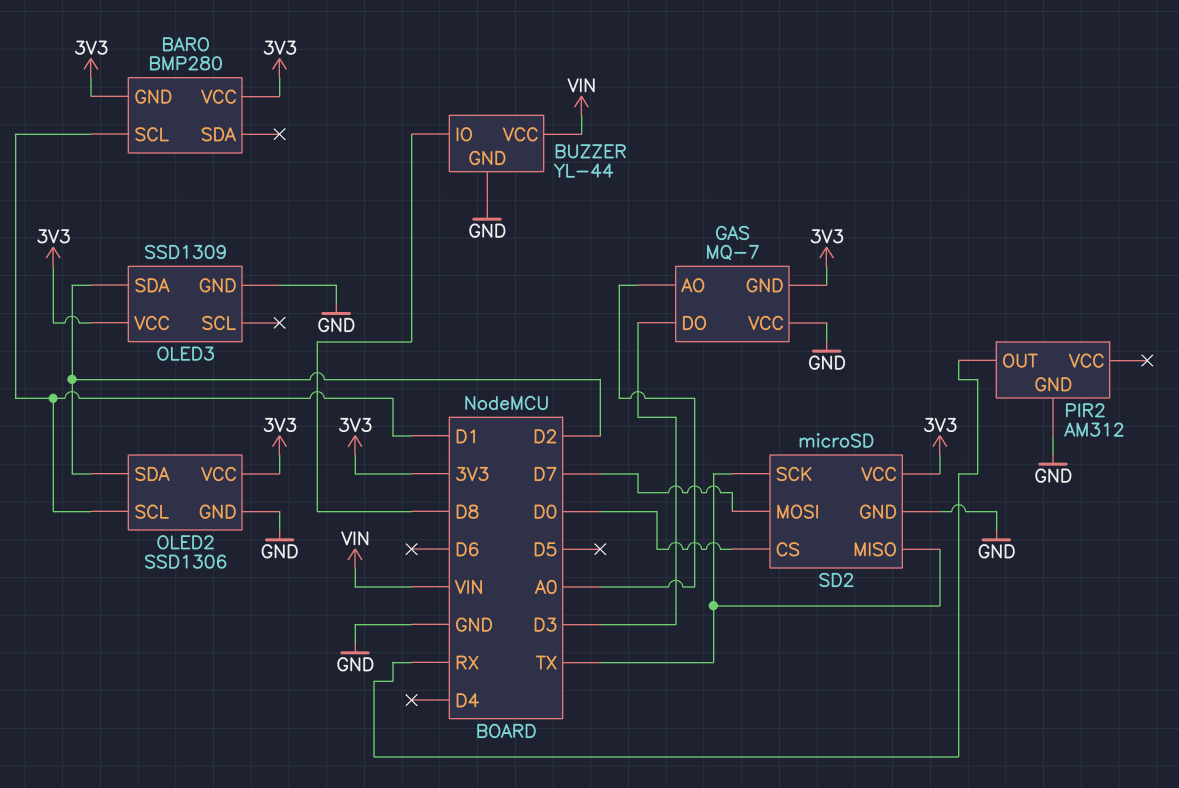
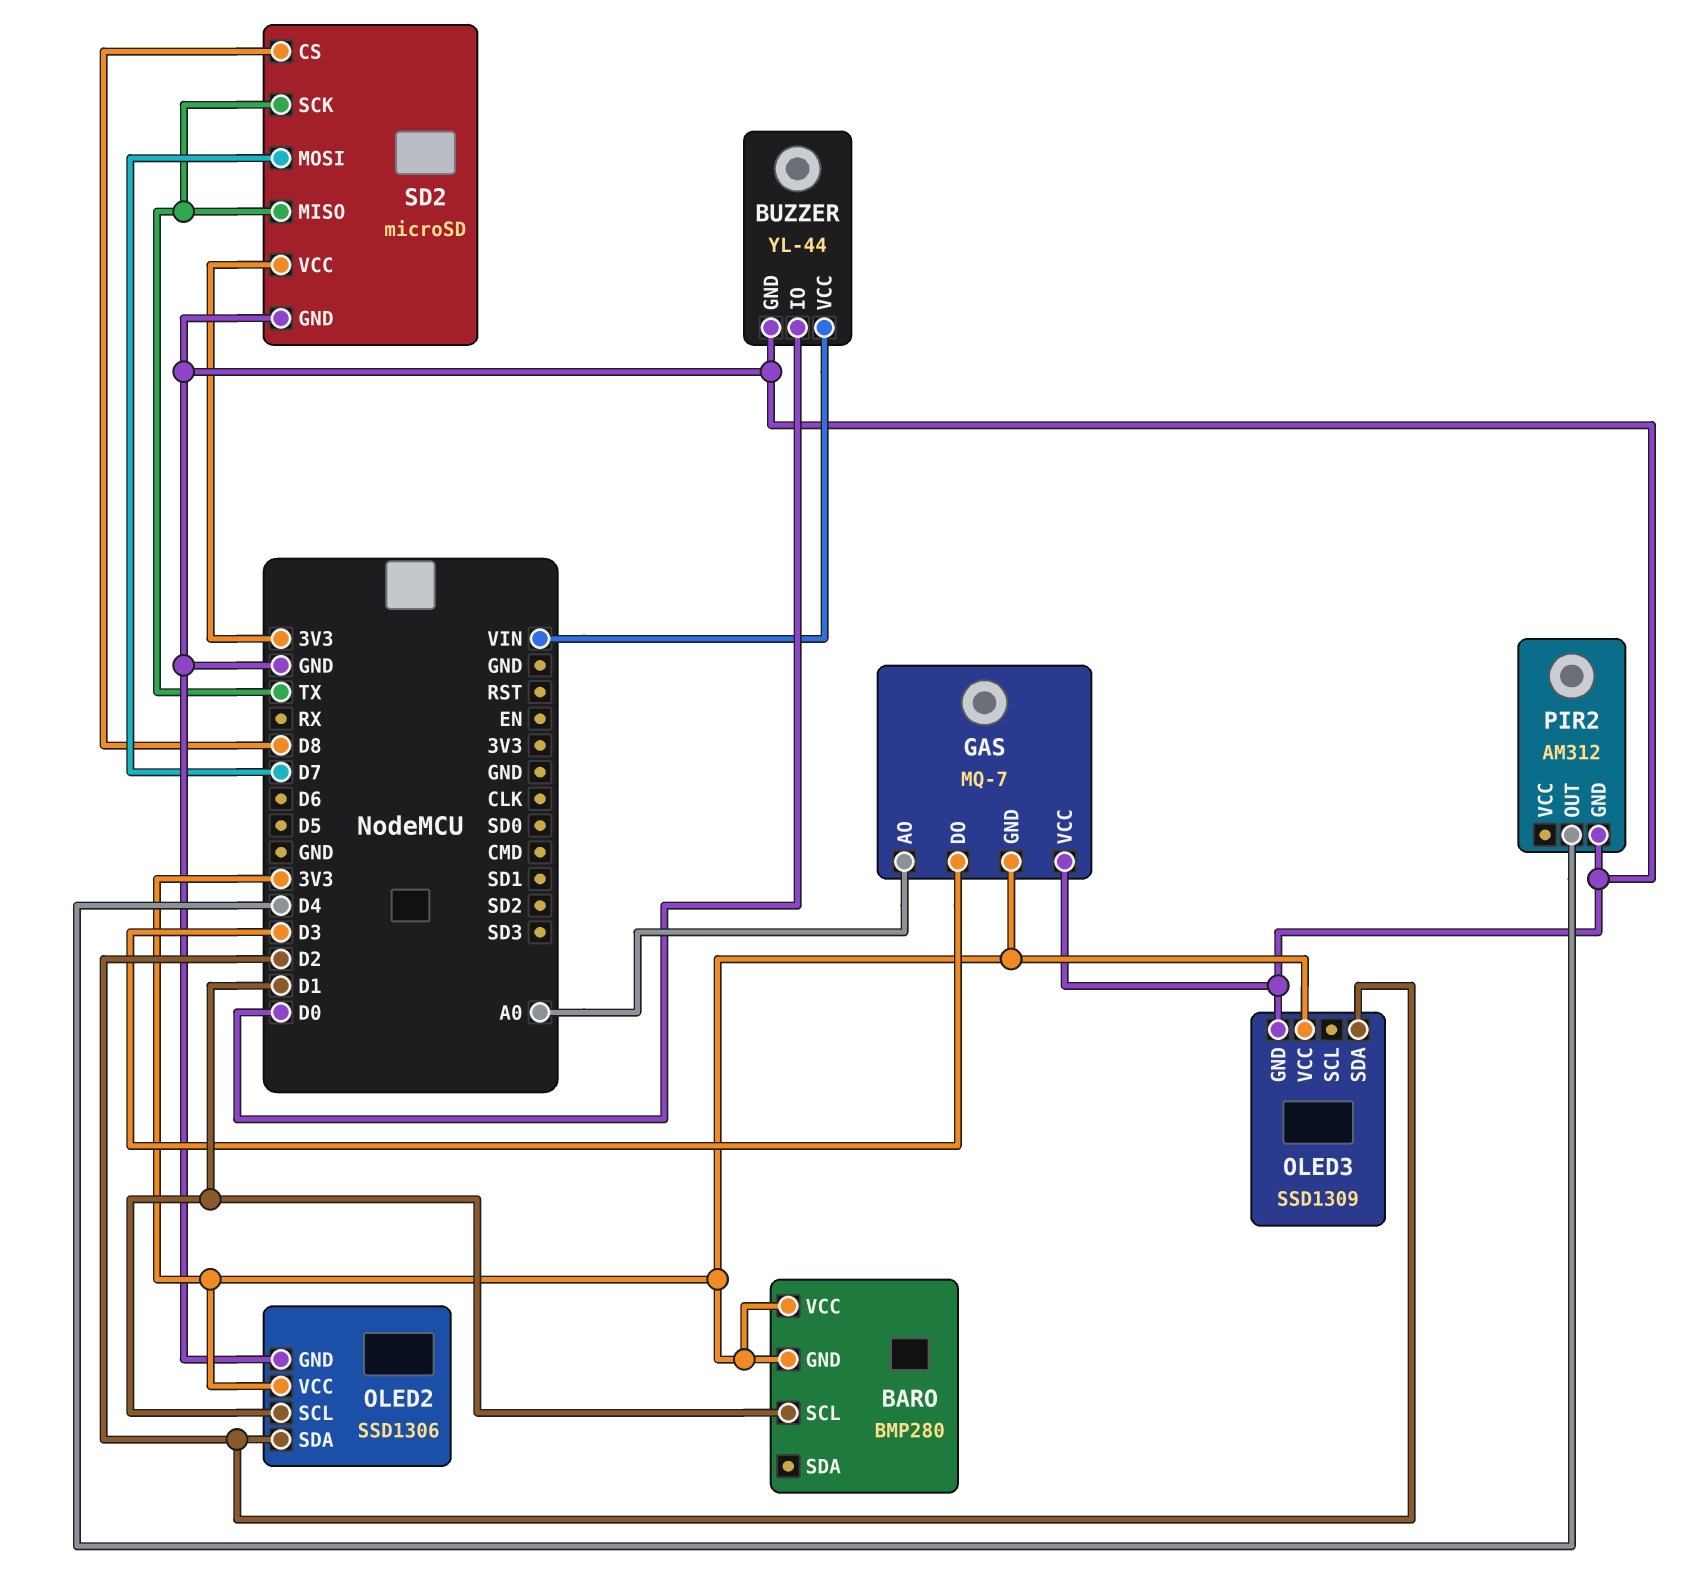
BUZZER pin IO: D8 -> D0
PIR2 pin OUT: RX -> D4
SD2 pin CS: D0 -> D8

